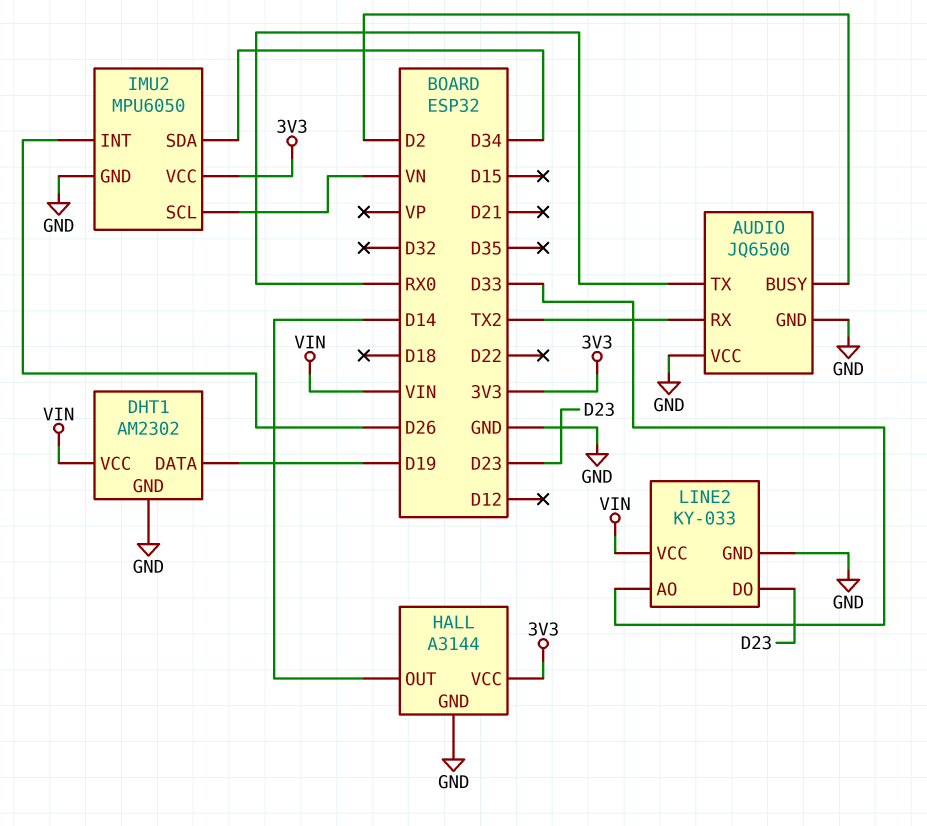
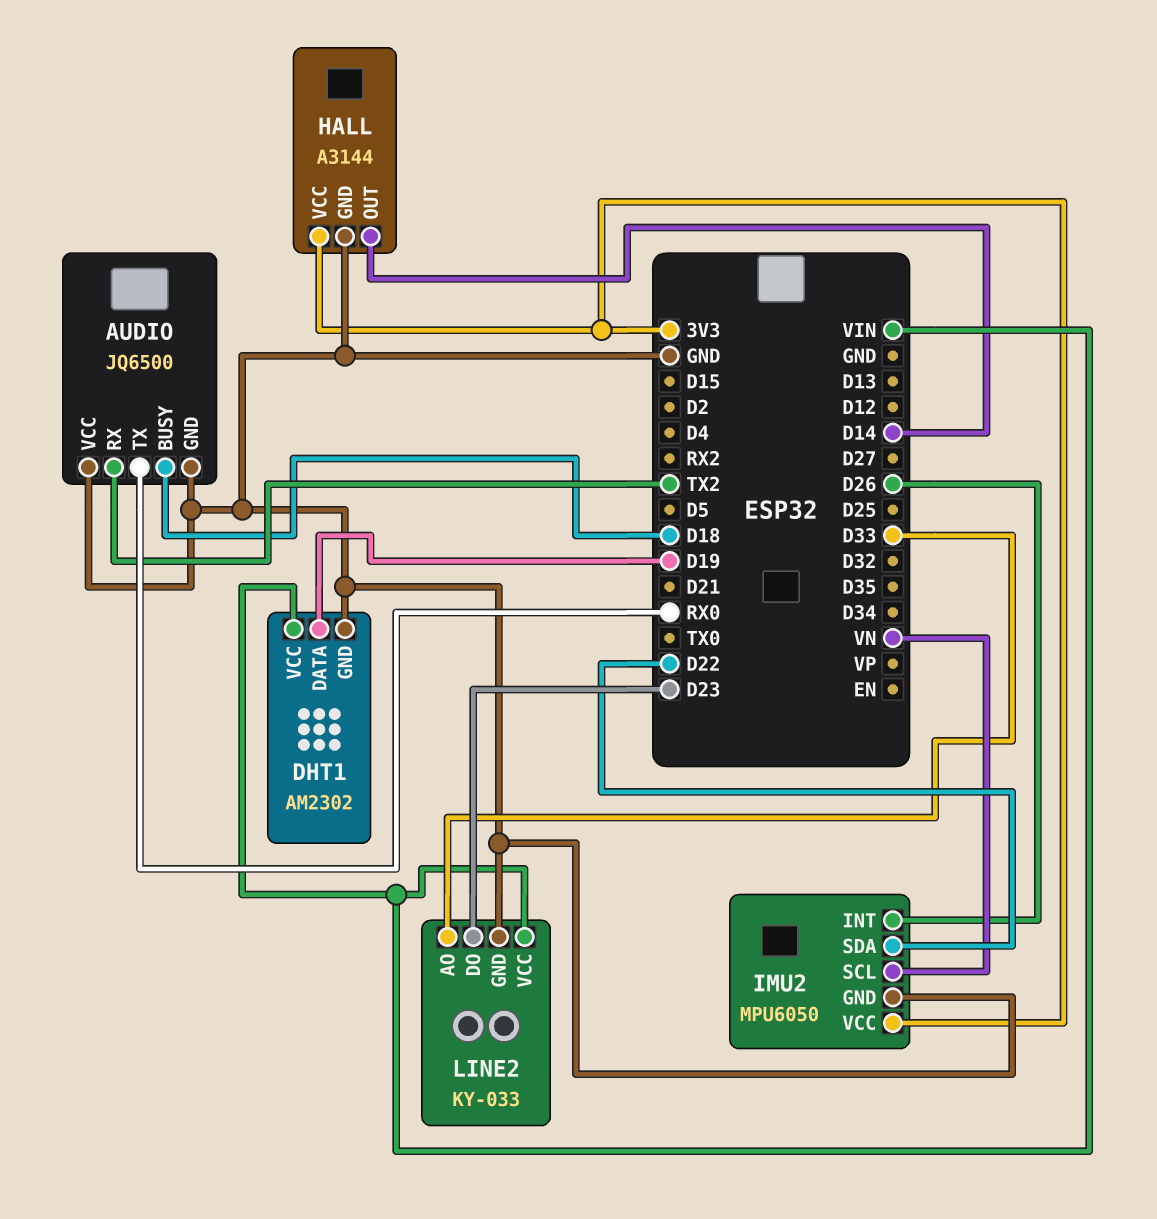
AUDIO pin BUSY: D2 -> D18
IMU2 pin SDA: D34 -> D22

